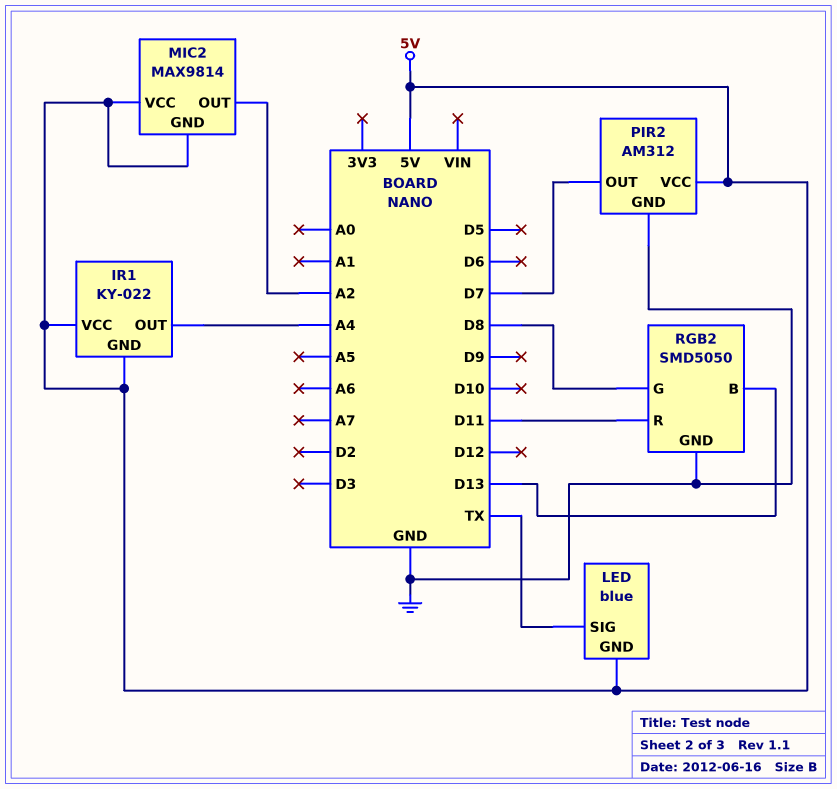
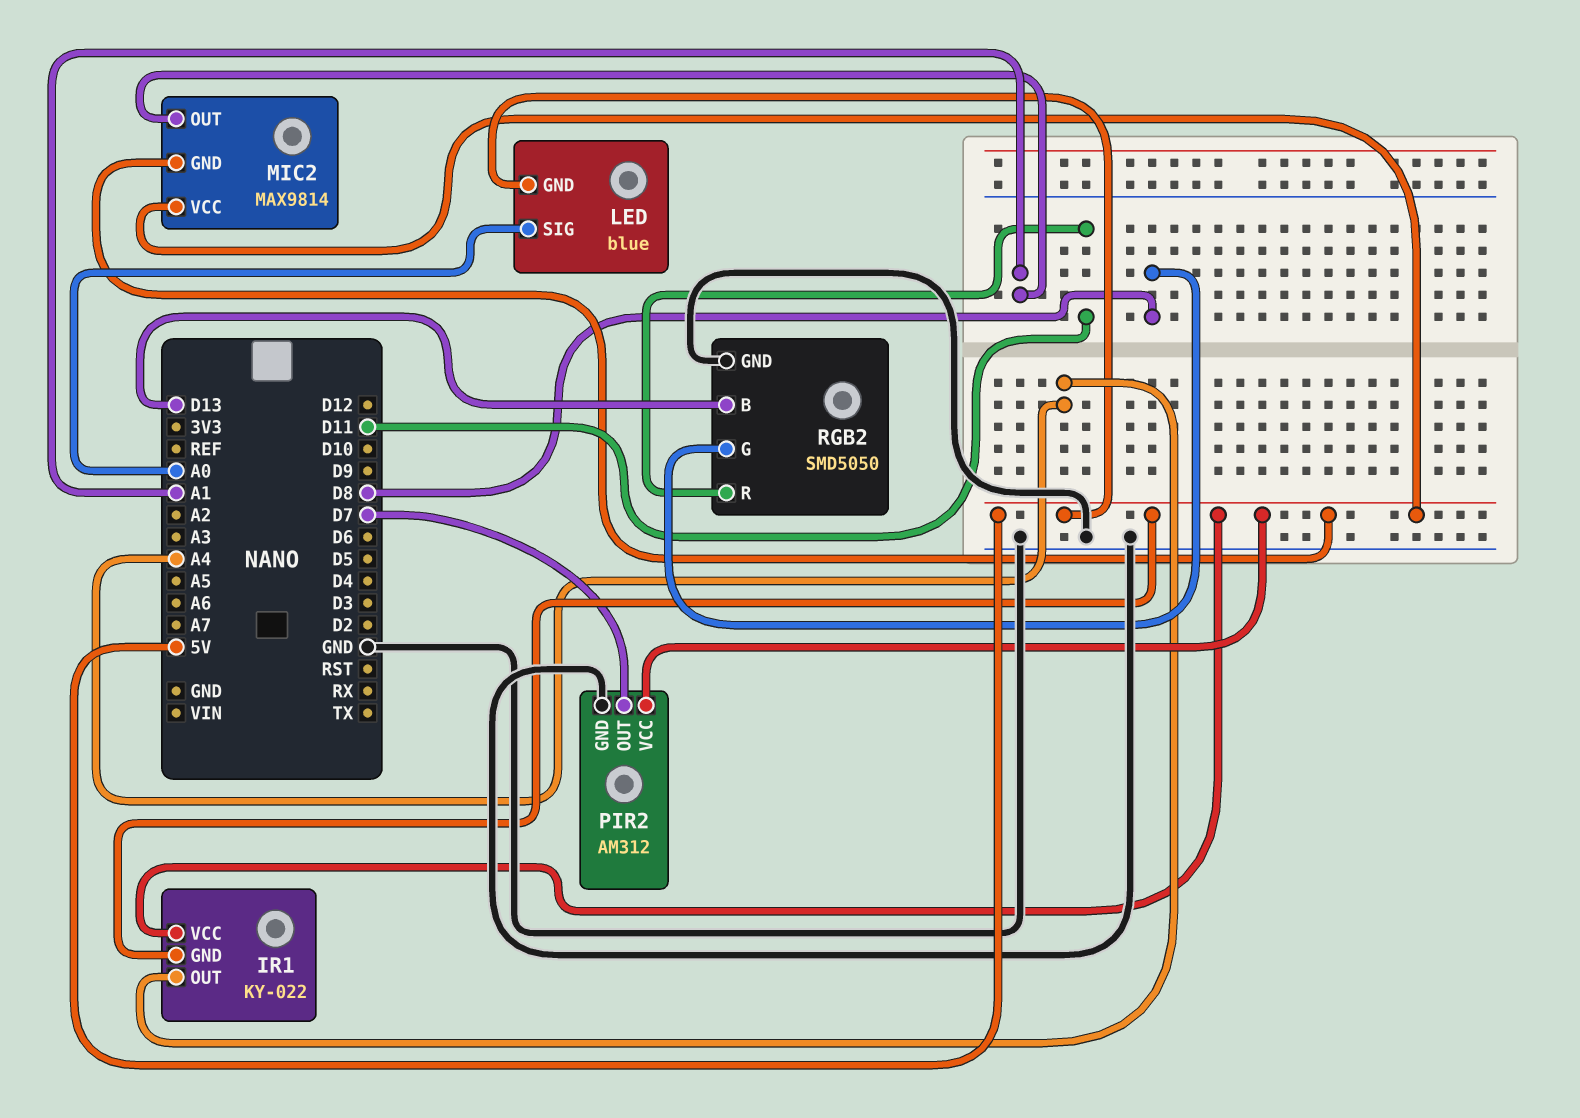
LED pin SIG: TX -> A0
MIC2 pin OUT: A2 -> A1

